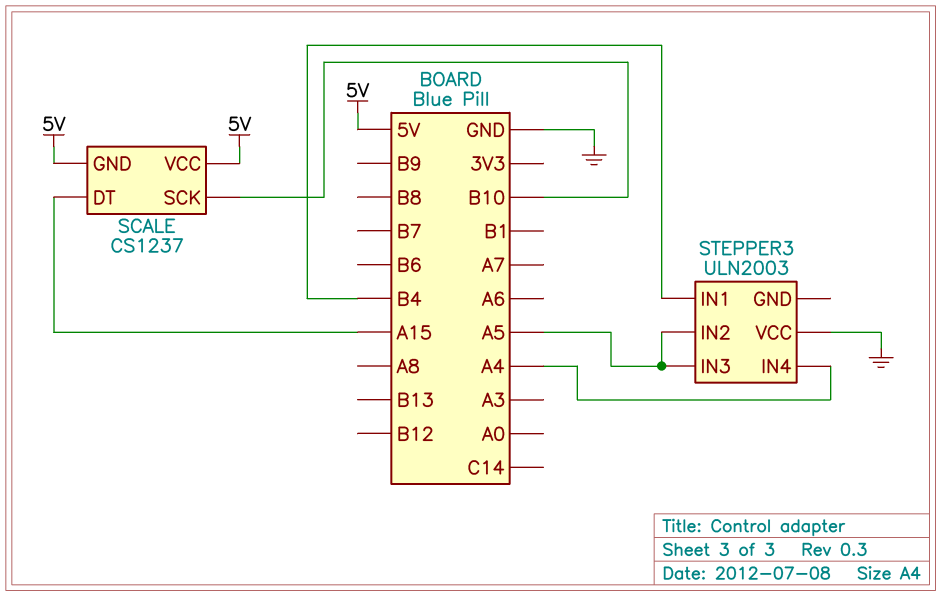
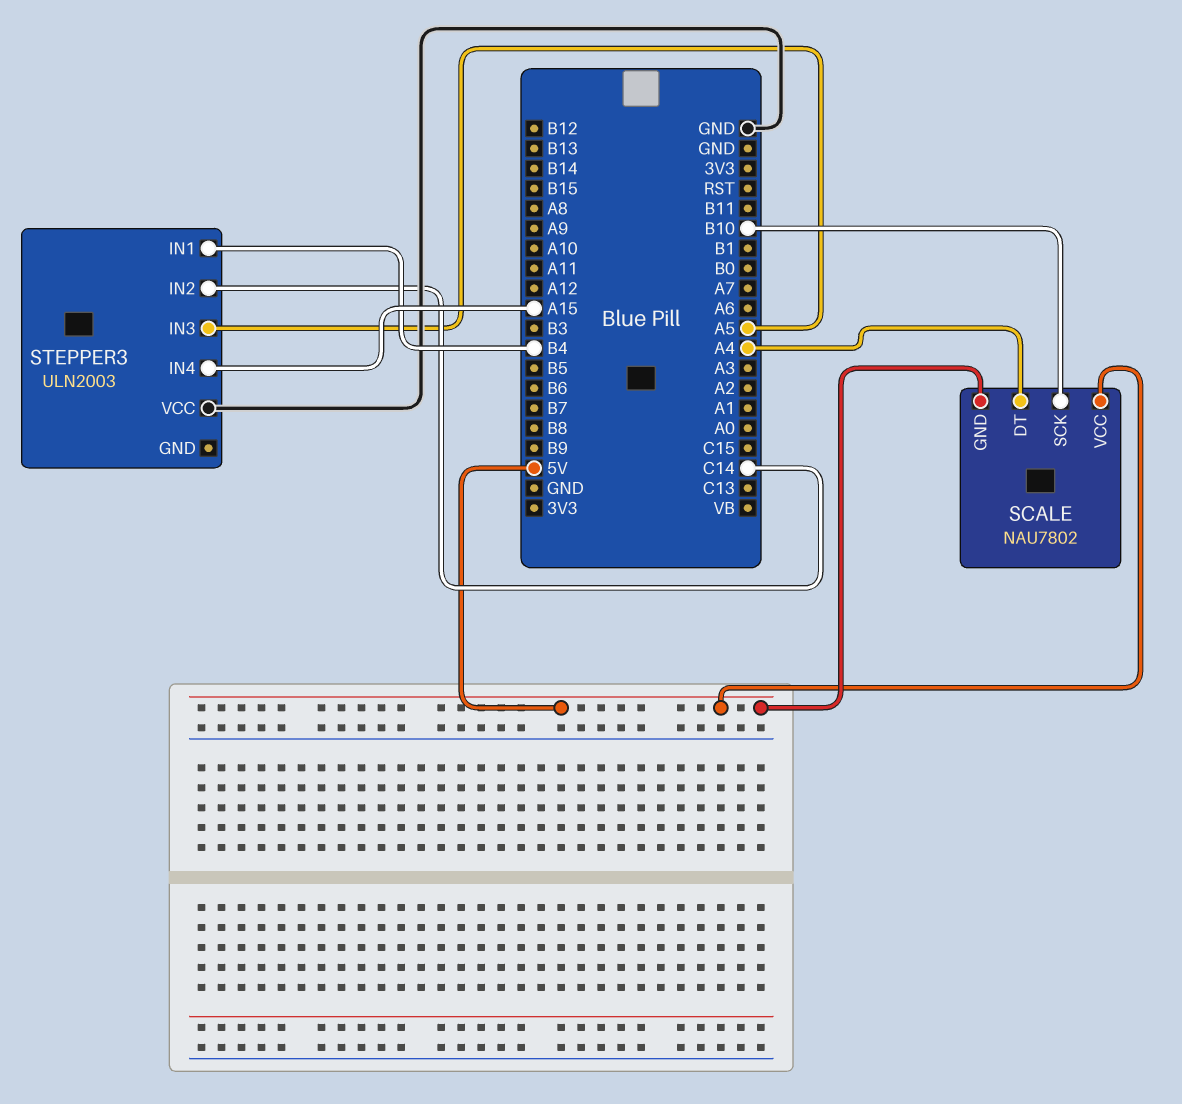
SCALE: CS1237 -> NAU7802
SCALE pin DT: A15 -> A4
STEPPER3 pin IN2: A5 -> C14
STEPPER3 pin IN4: A4 -> A15

